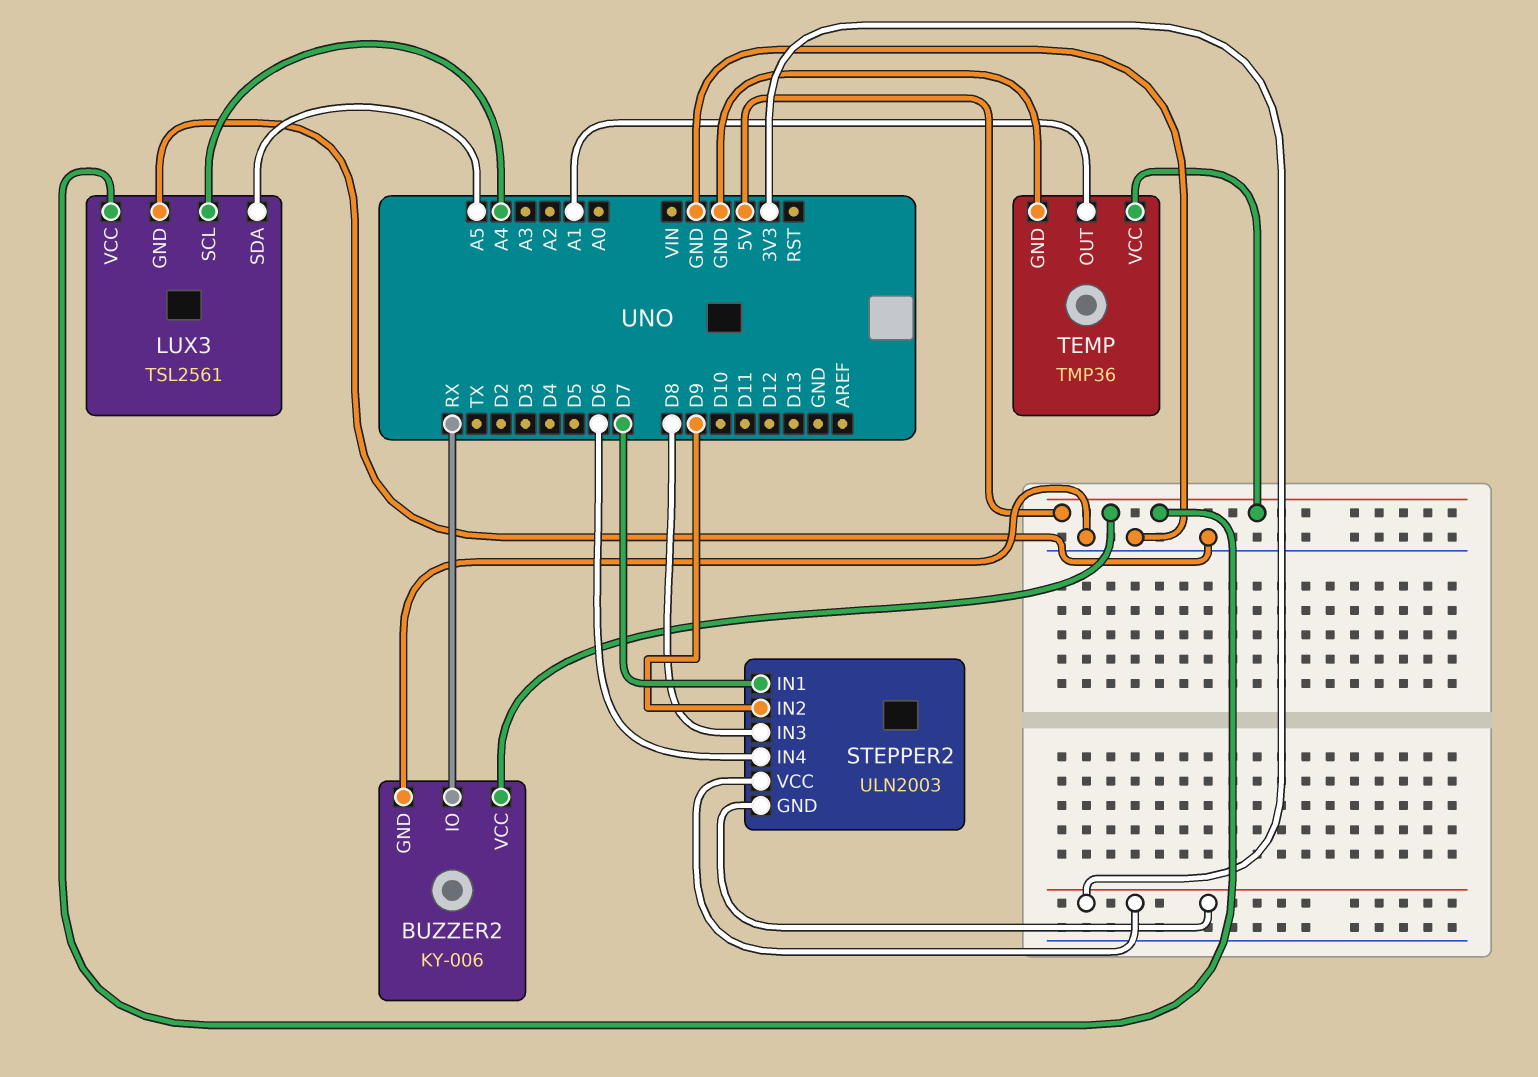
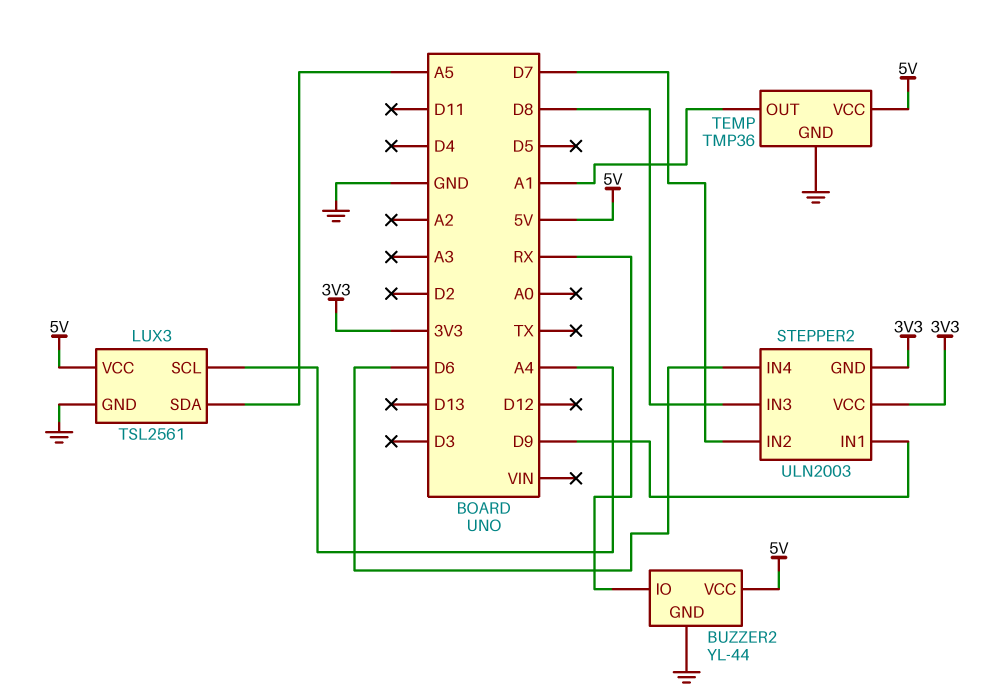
BUZZER2: KY-006 -> YL-44
STEPPER2 pin IN1: D7 -> D9
STEPPER2 pin IN2: D9 -> D7

